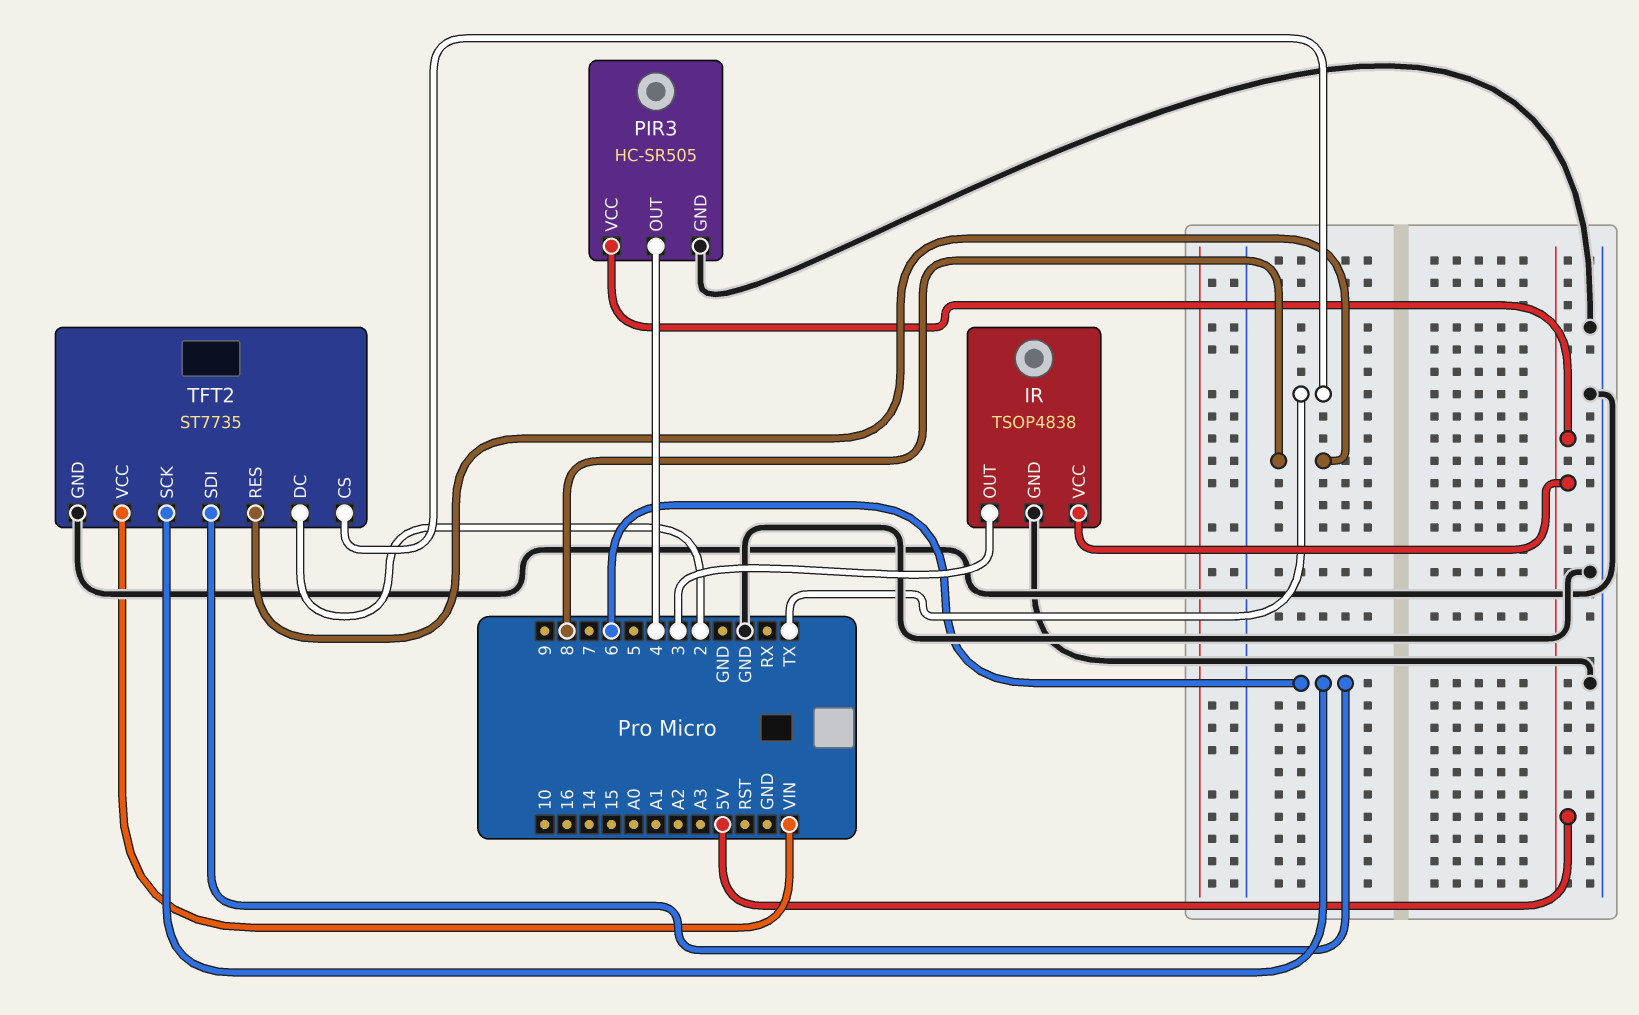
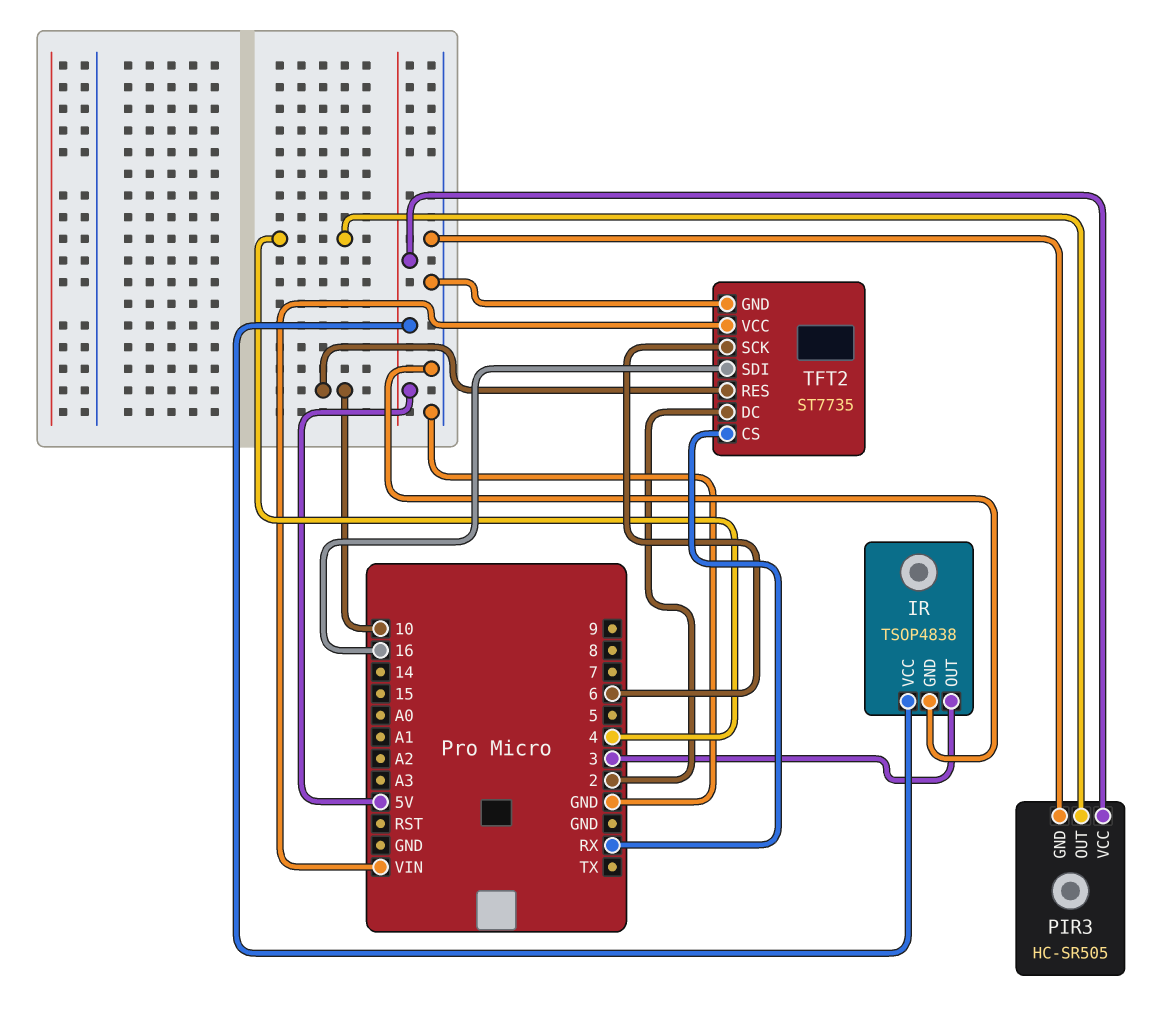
TFT2 pin CS: TX -> RX
TFT2 pin RES: 8 -> 10
TFT2 pin SDI: 6 -> 16

